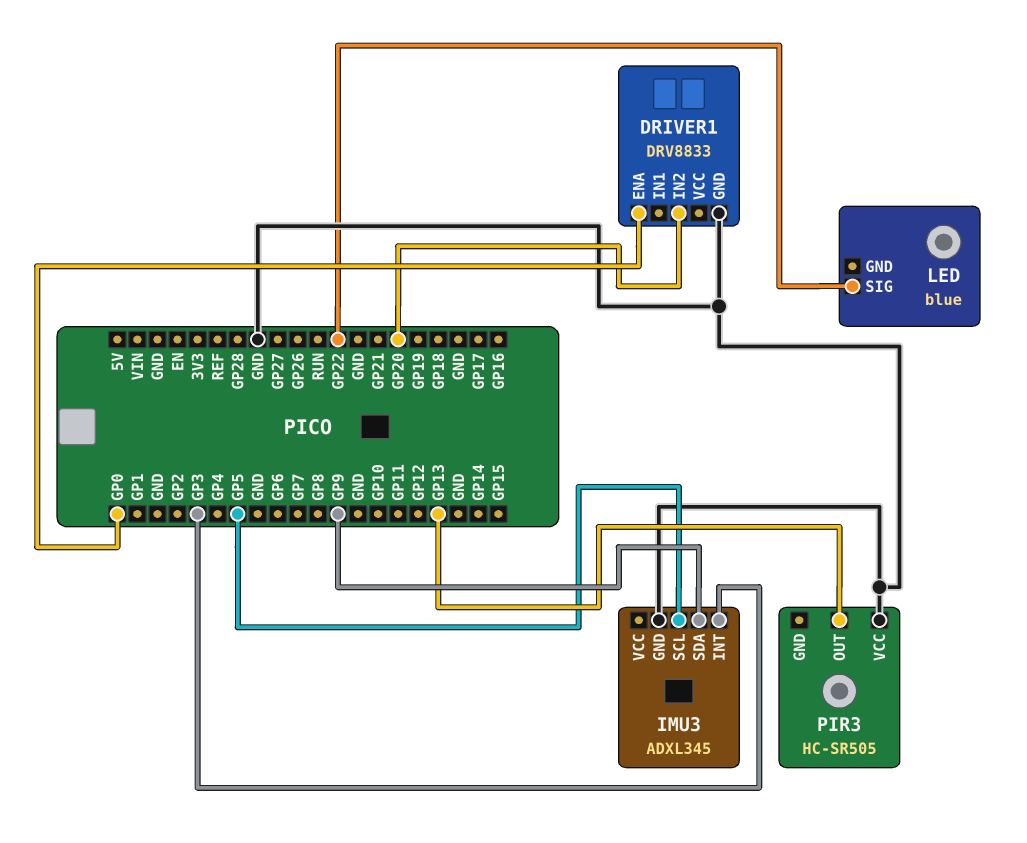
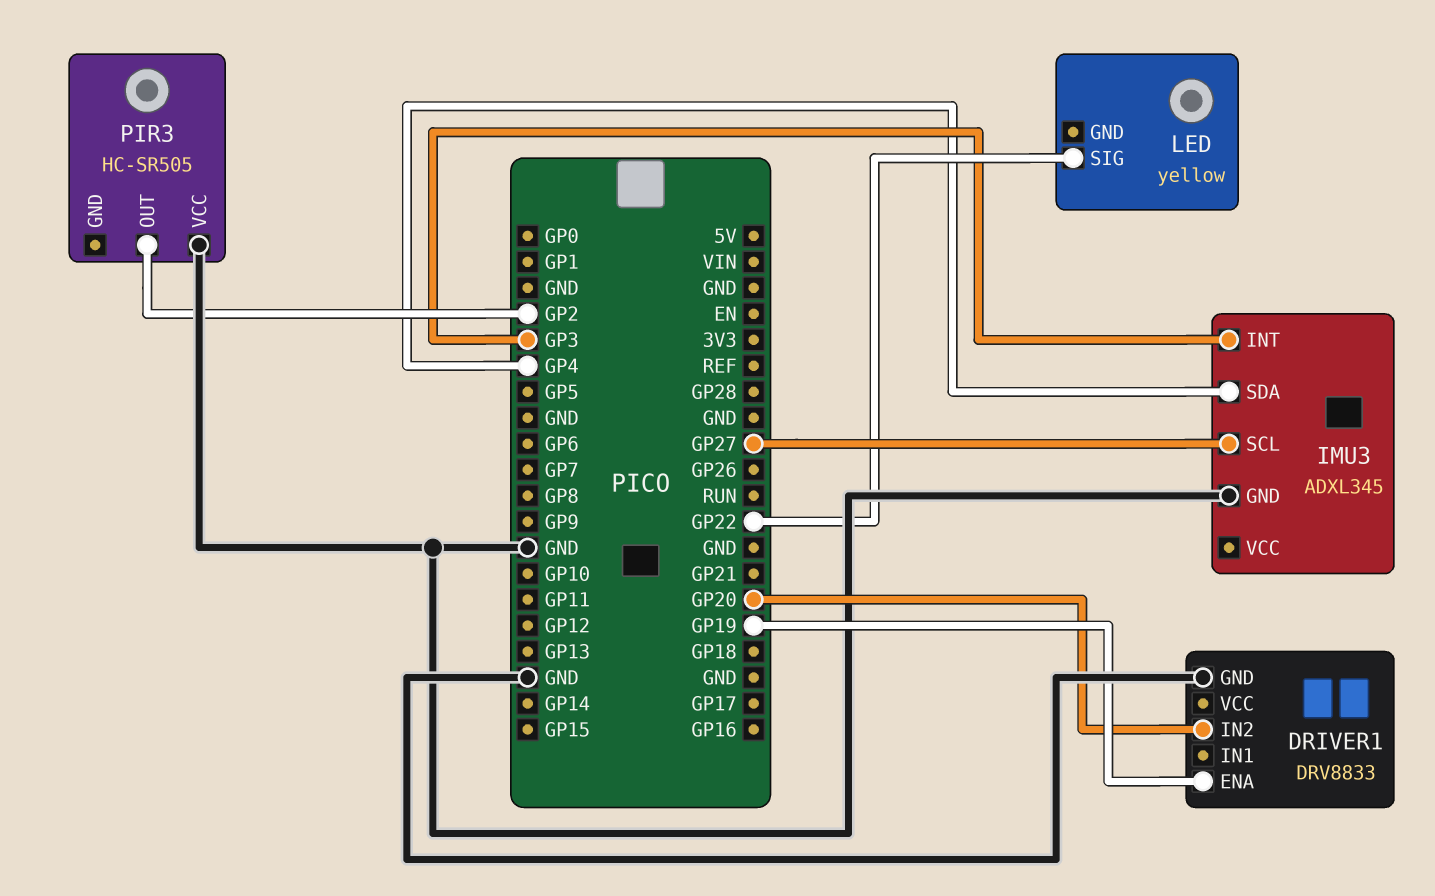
DRIVER1 pin ENA: GP0 -> GP19
IMU3 pin SCL: GP5 -> GP27
IMU3 pin SDA: GP9 -> GP4
LED: blue -> yellow
PIR3 pin OUT: GP13 -> GP2

